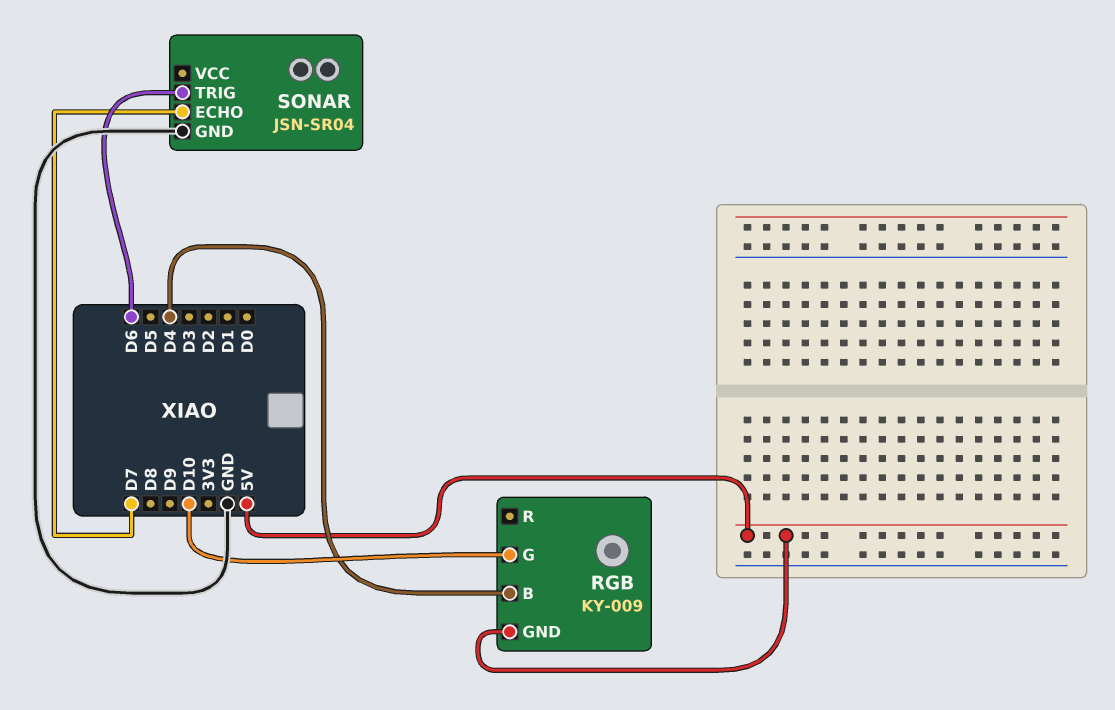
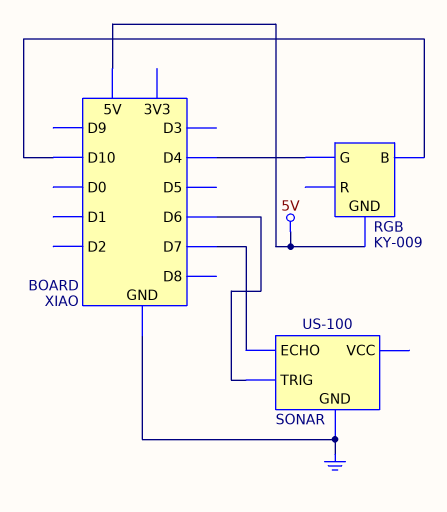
RGB pin B: D4 -> D10
RGB pin G: D10 -> D4
SONAR: JSN-SR04 -> US-100

